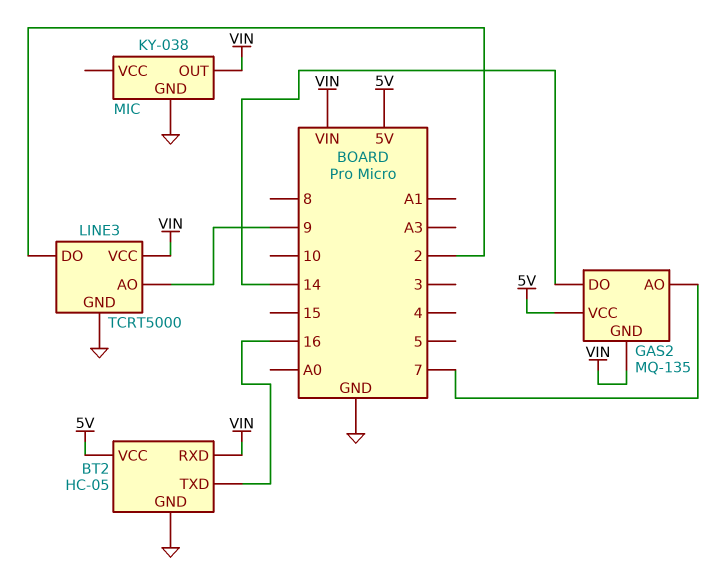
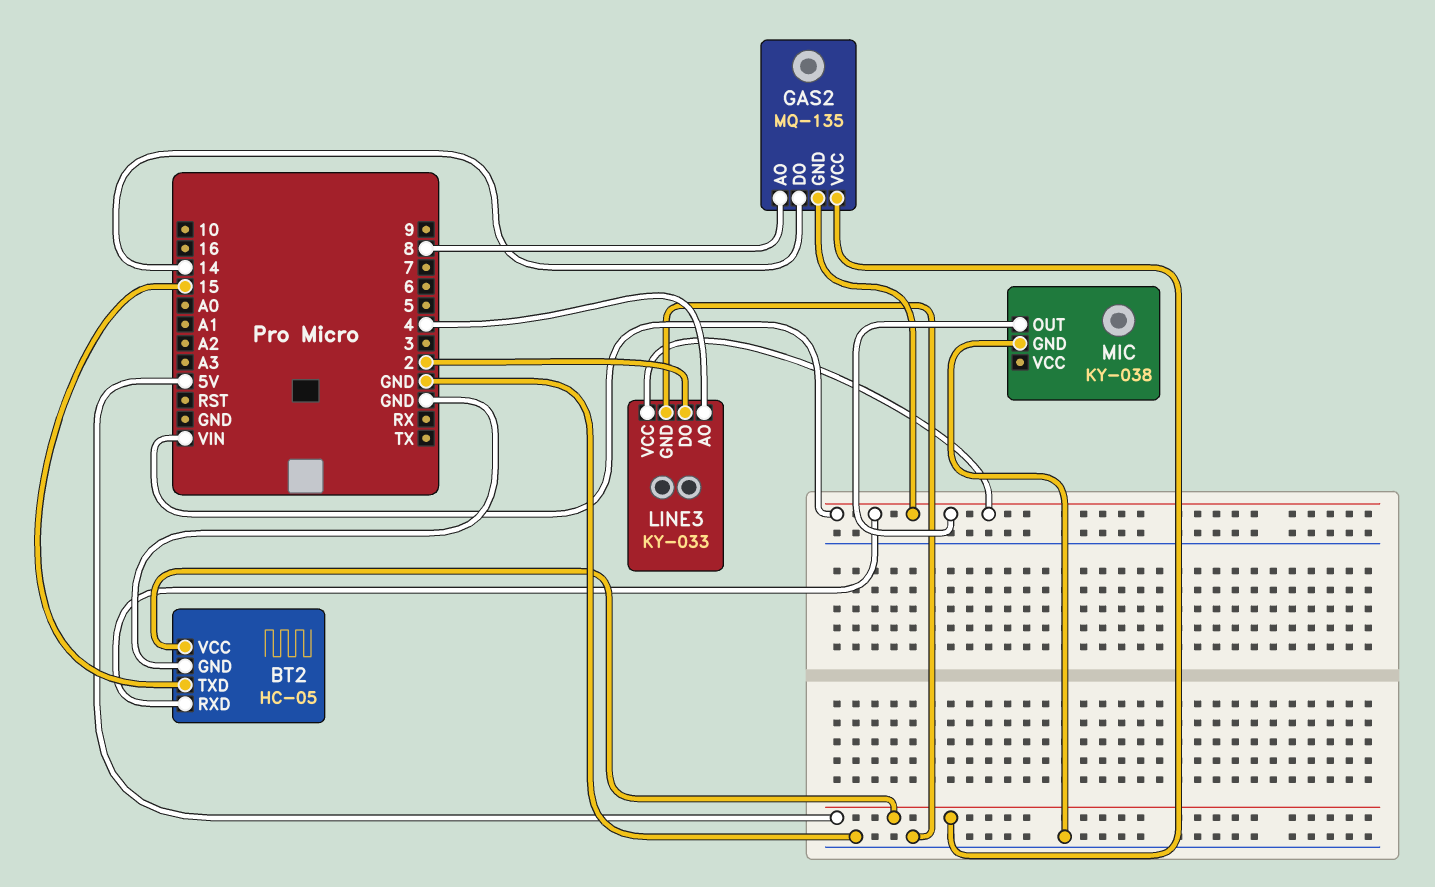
BT2 pin TXD: 16 -> 15
GAS2 pin AO: 7 -> 8
LINE3: TCRT5000 -> KY-033
LINE3 pin AO: 9 -> 4

